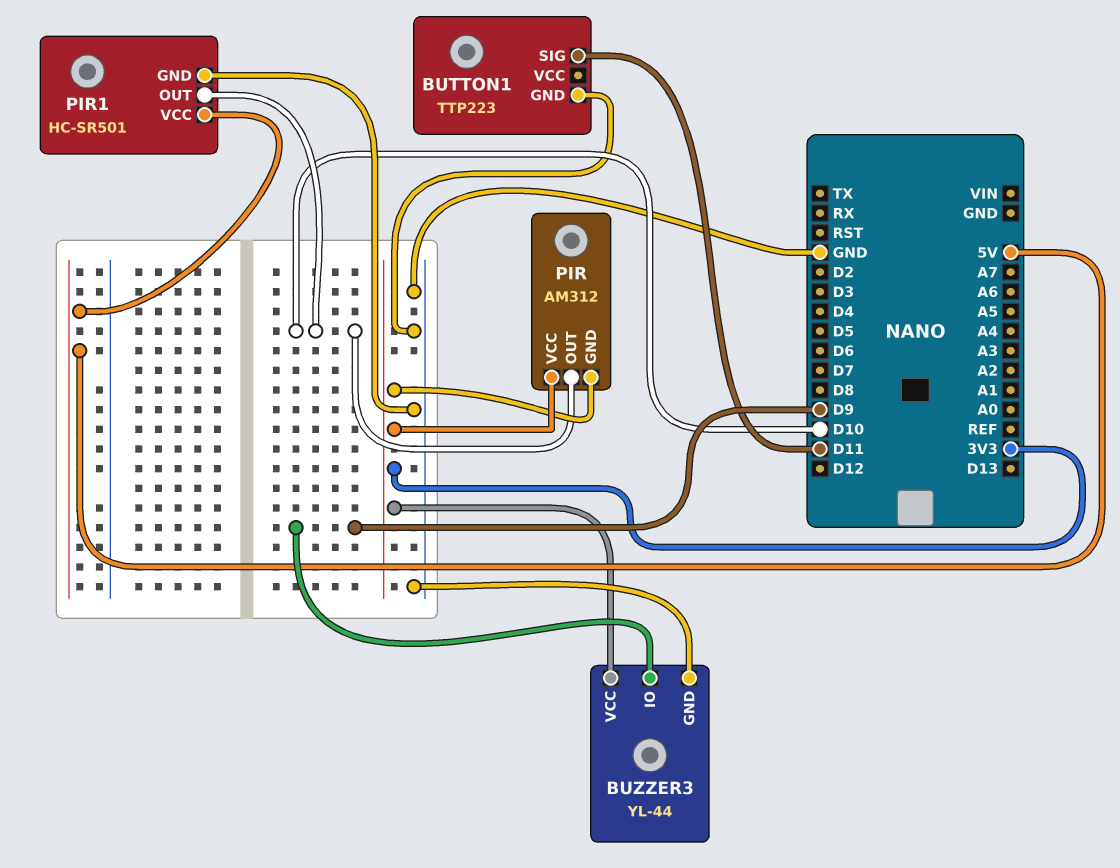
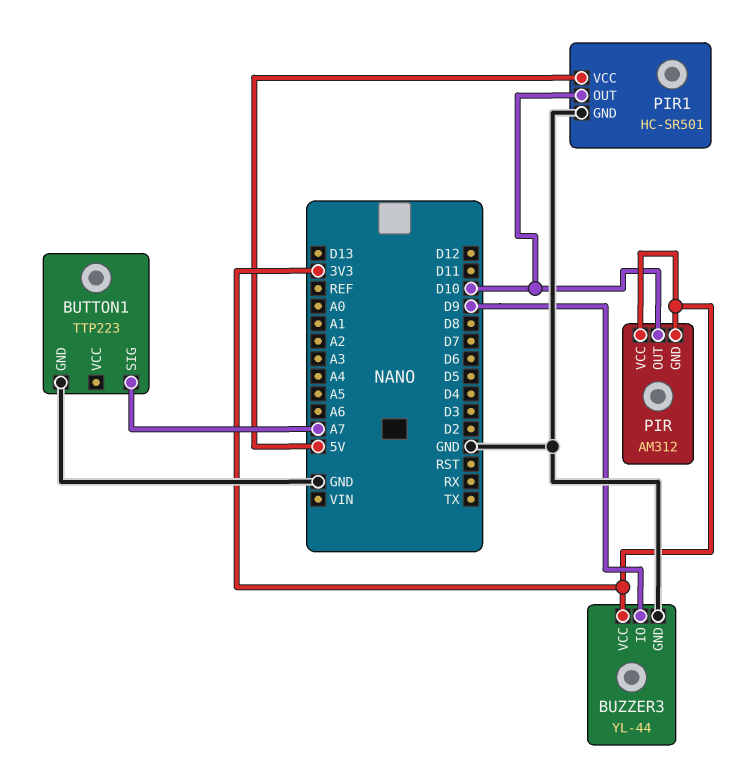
BUTTON1 pin SIG: D11 -> A7

